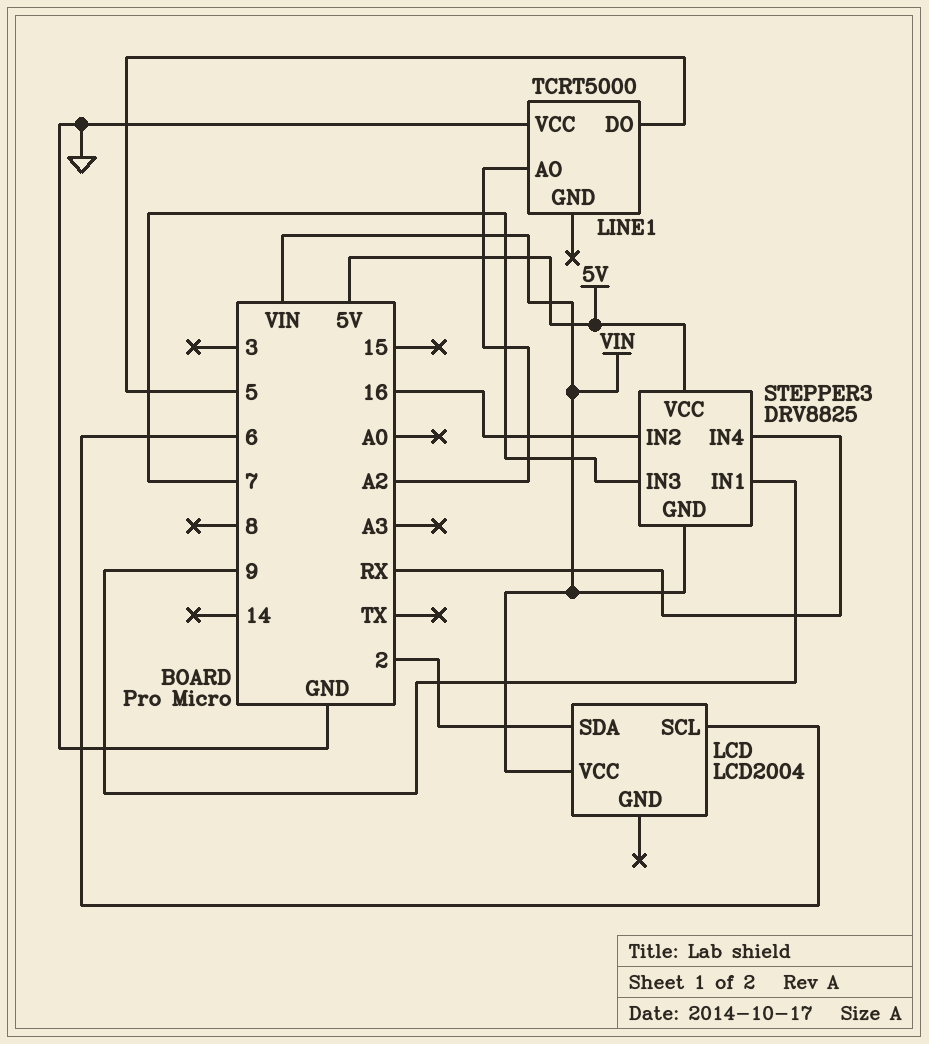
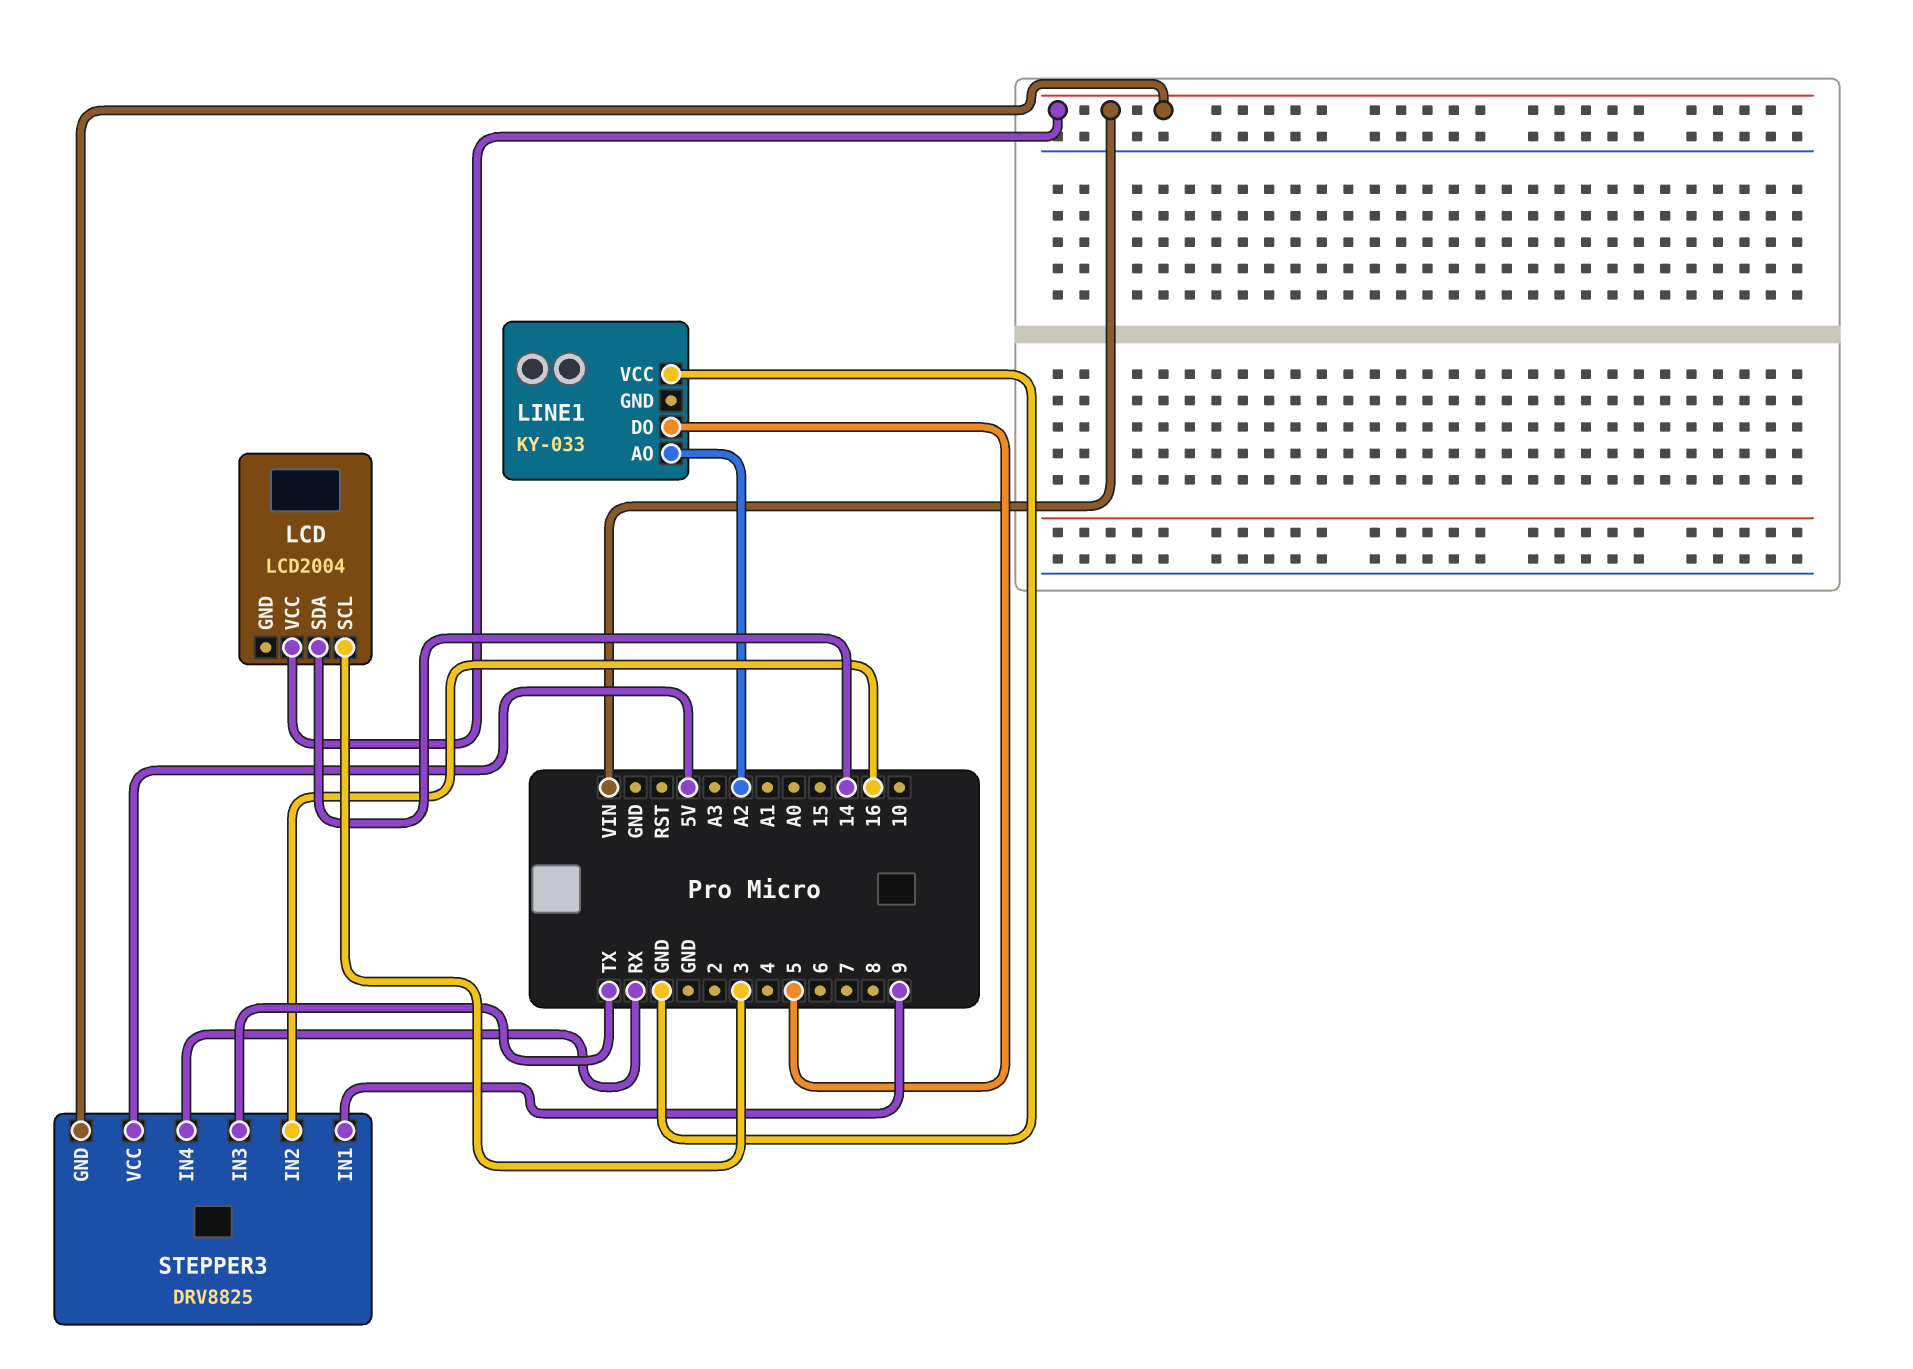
LCD pin SCL: 6 -> 3
LCD pin SDA: 2 -> 14
LINE1: TCRT5000 -> KY-033
STEPPER3 pin IN3: 7 -> TX

